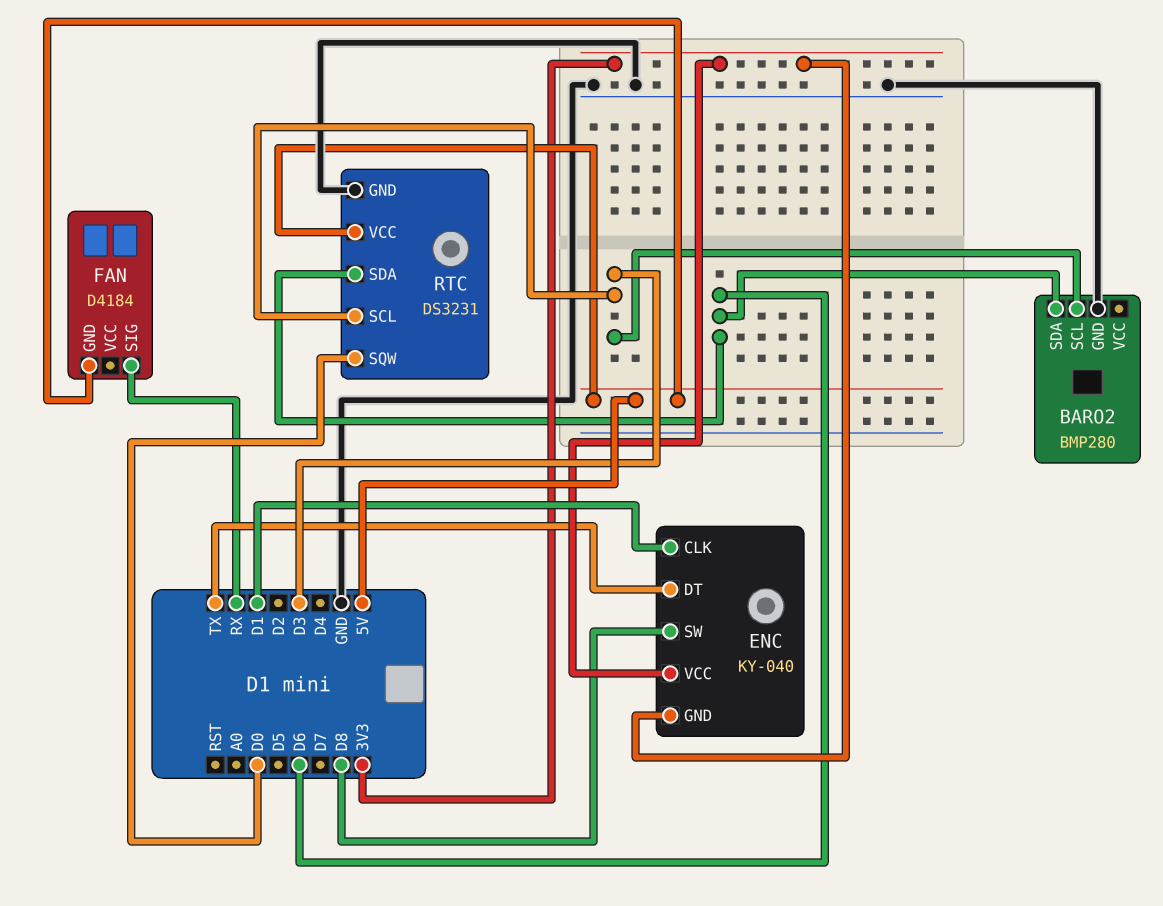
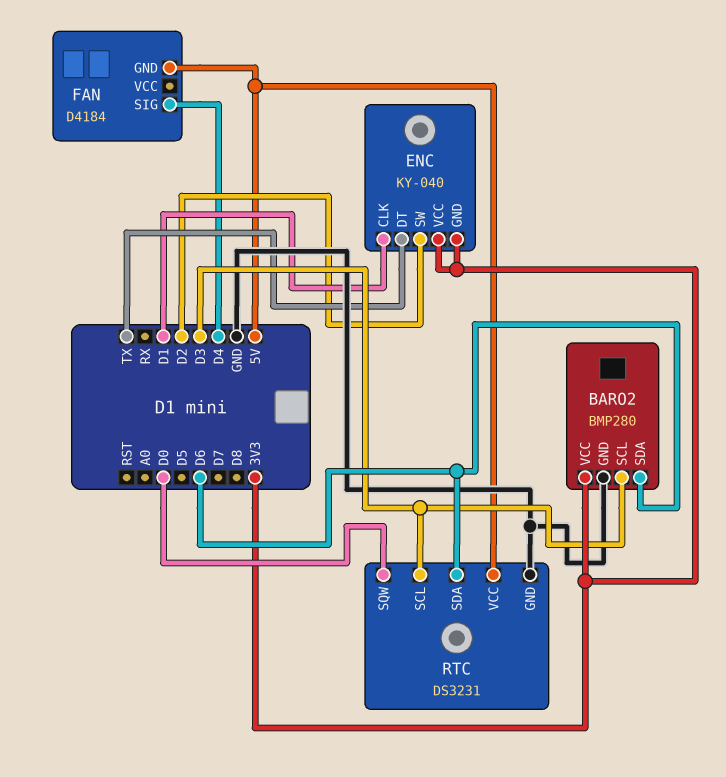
BARO2 pin VCC: none -> 3V3
ENC pin SW: D8 -> D2
FAN pin SIG: RX -> D4

